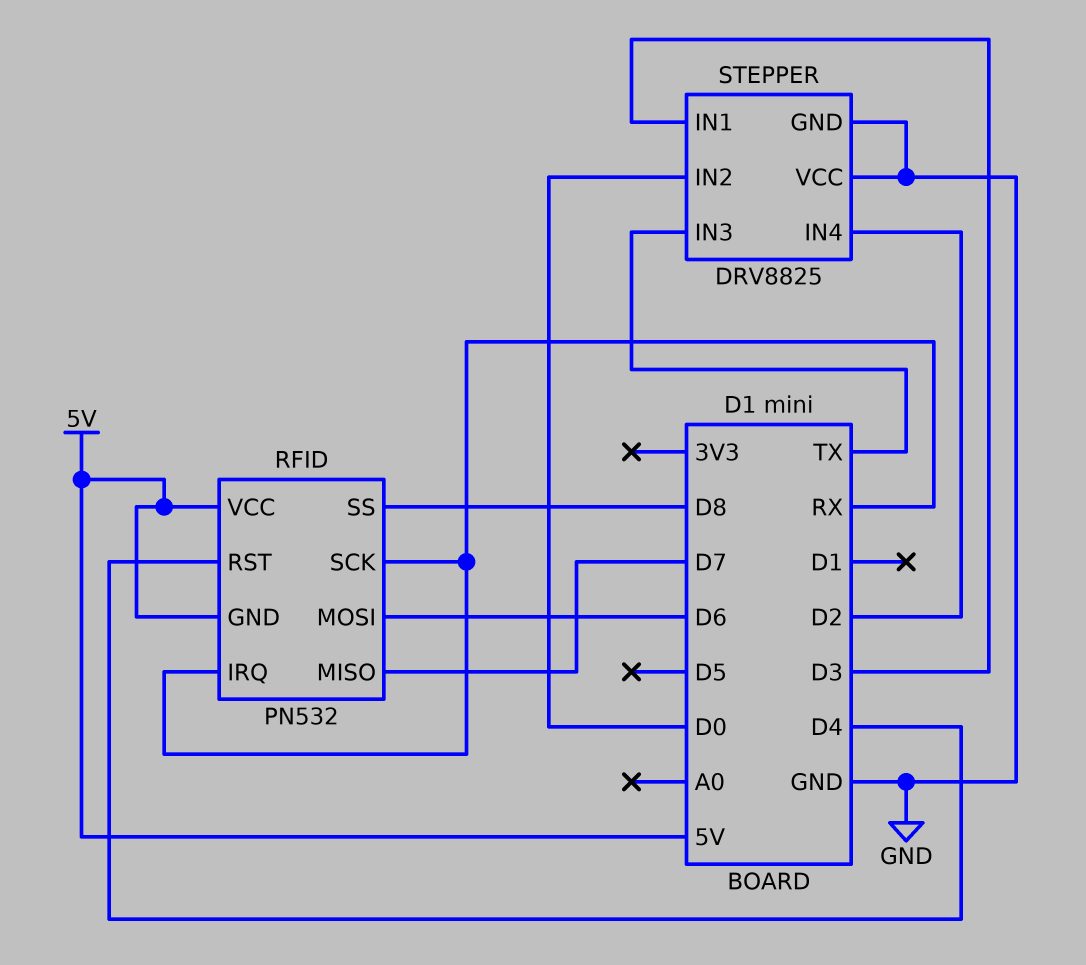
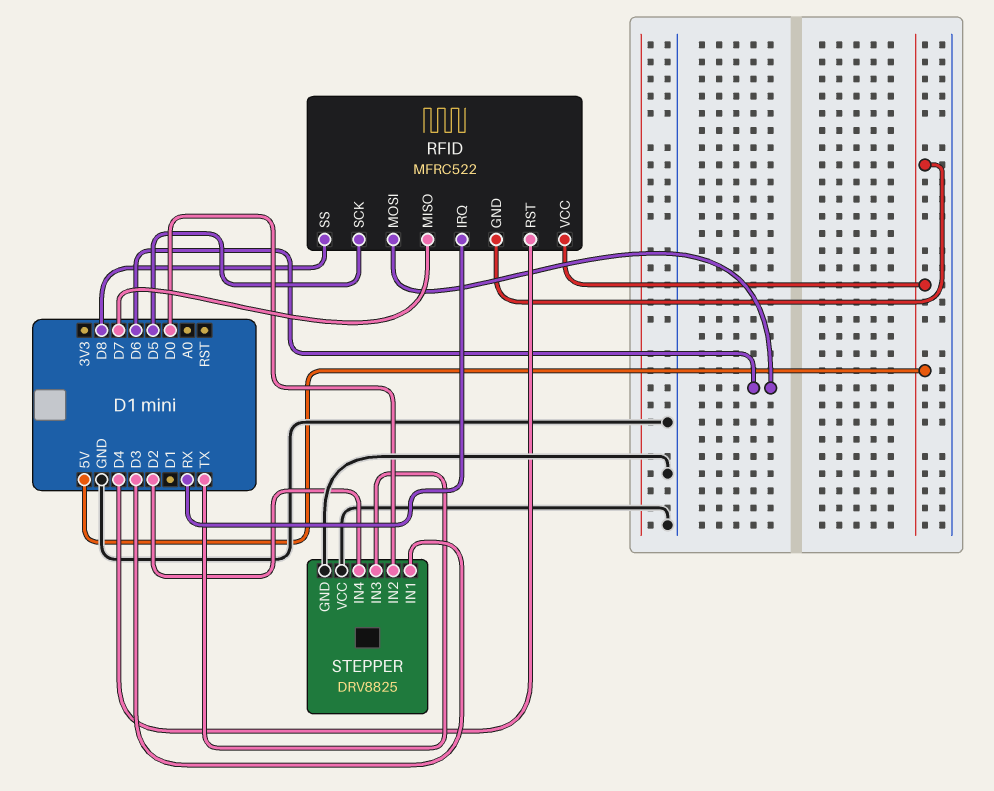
RFID: PN532 -> MFRC522
RFID pin SCK: RX -> D5

